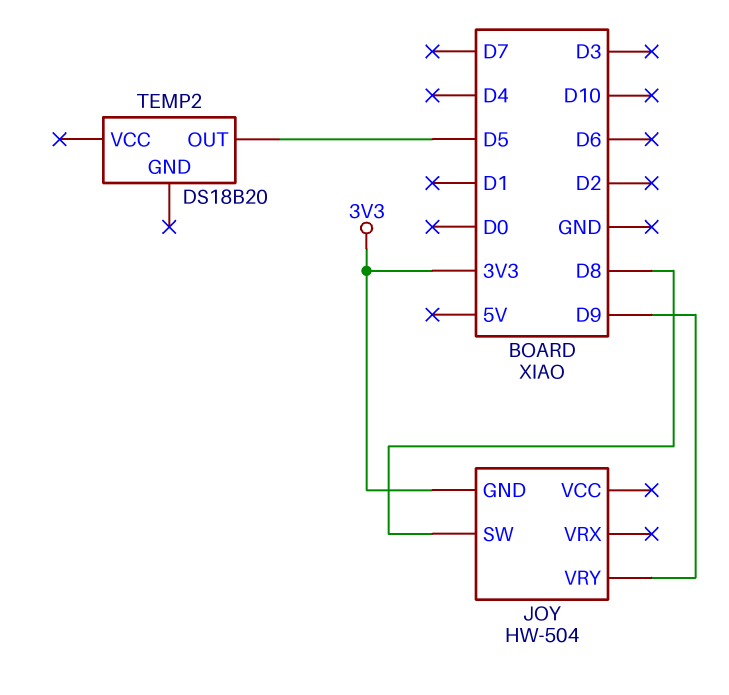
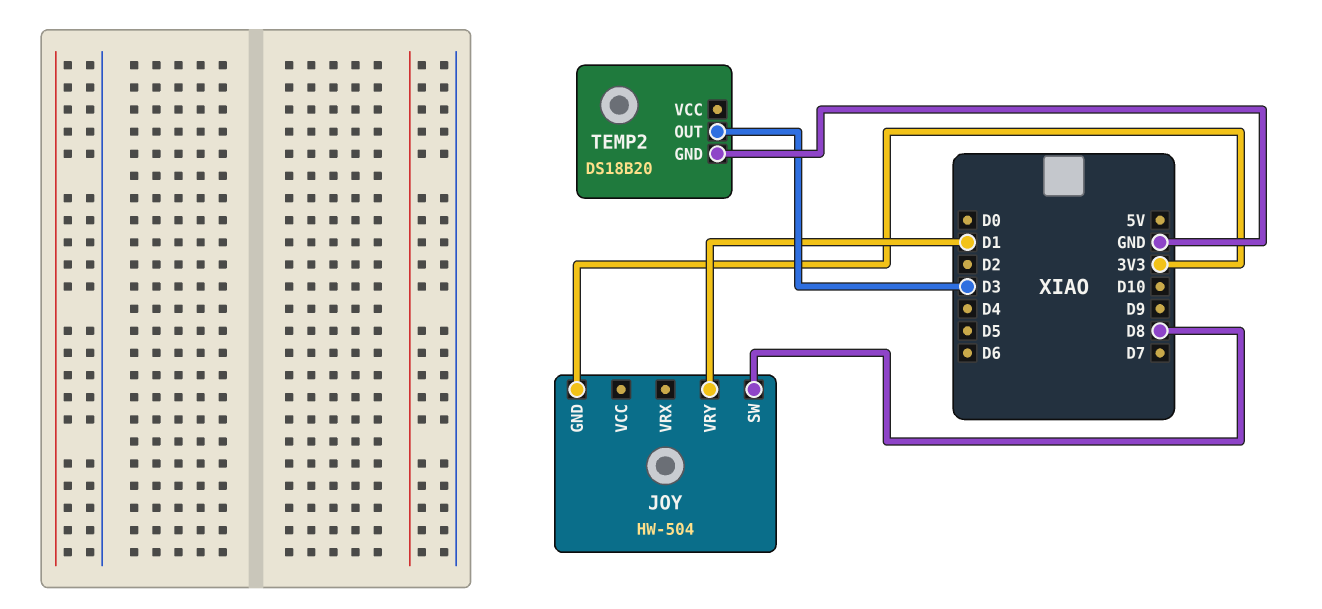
JOY pin VRY: D9 -> D1
TEMP2 pin GND: none -> GND
TEMP2 pin OUT: D5 -> D3

